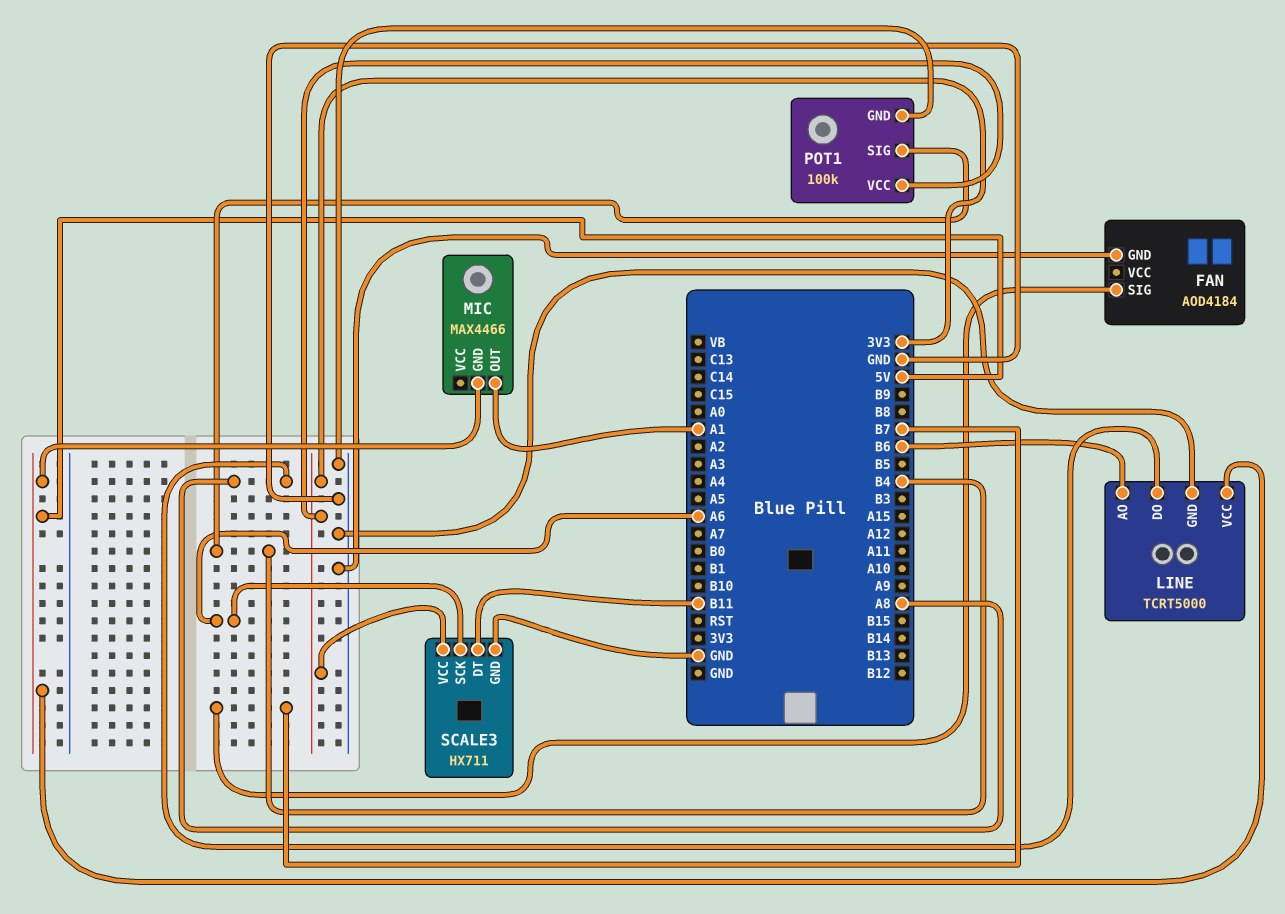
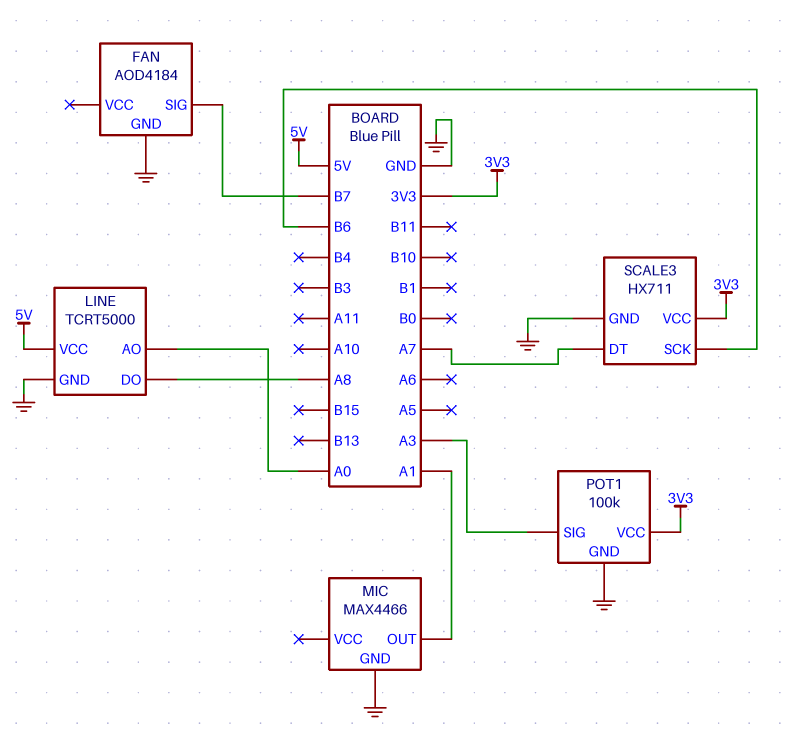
LINE pin AO: B6 -> A0
MIC pin GND: 5V -> GND
POT1 pin SIG: B4 -> A3
SCALE3 pin DT: B11 -> A7
SCALE3 pin SCK: A6 -> B6

